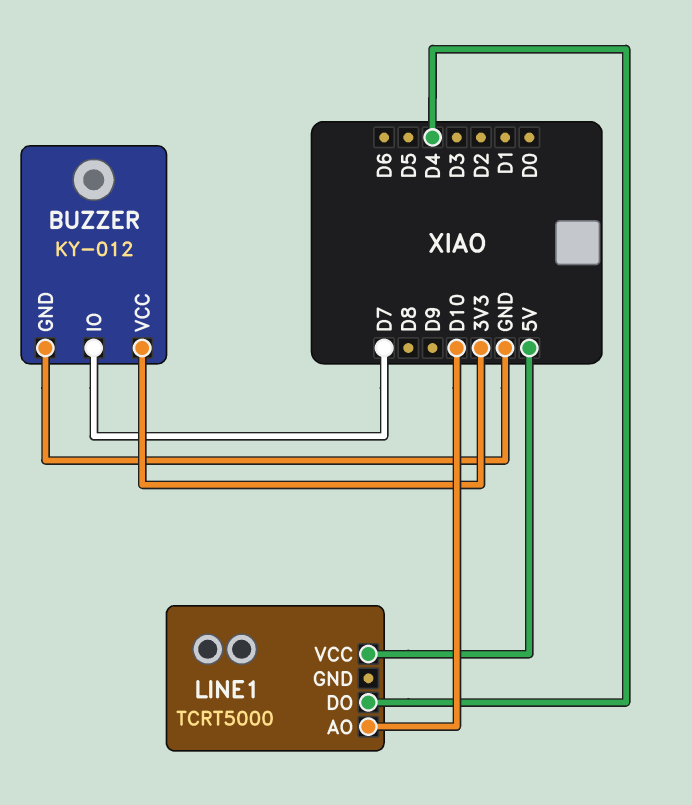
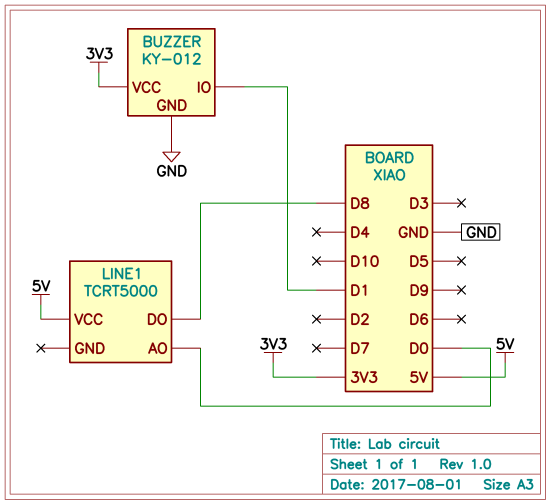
BUZZER pin IO: D7 -> D1
LINE1 pin AO: D10 -> D0
LINE1 pin DO: D4 -> D8

